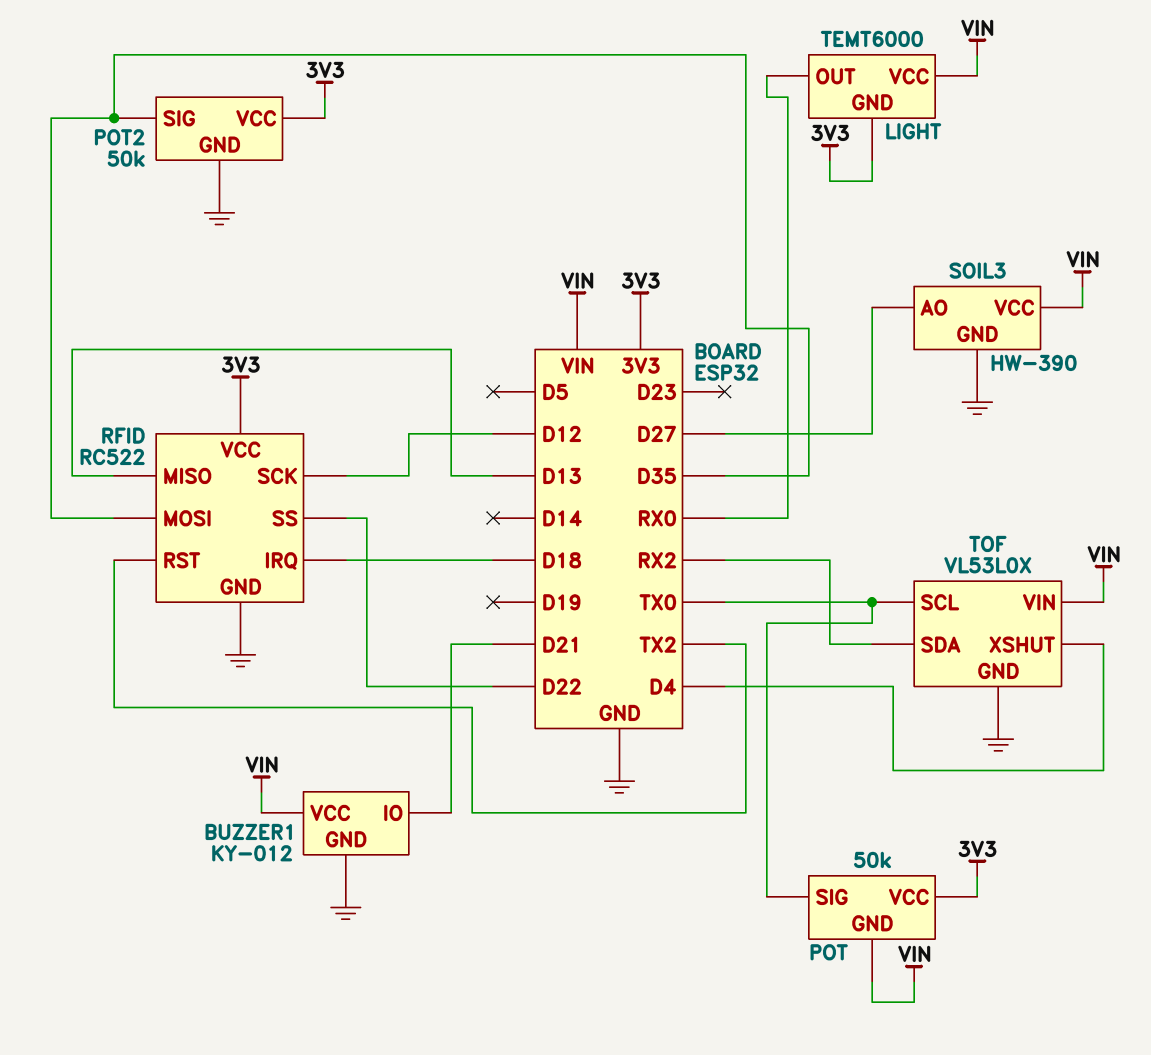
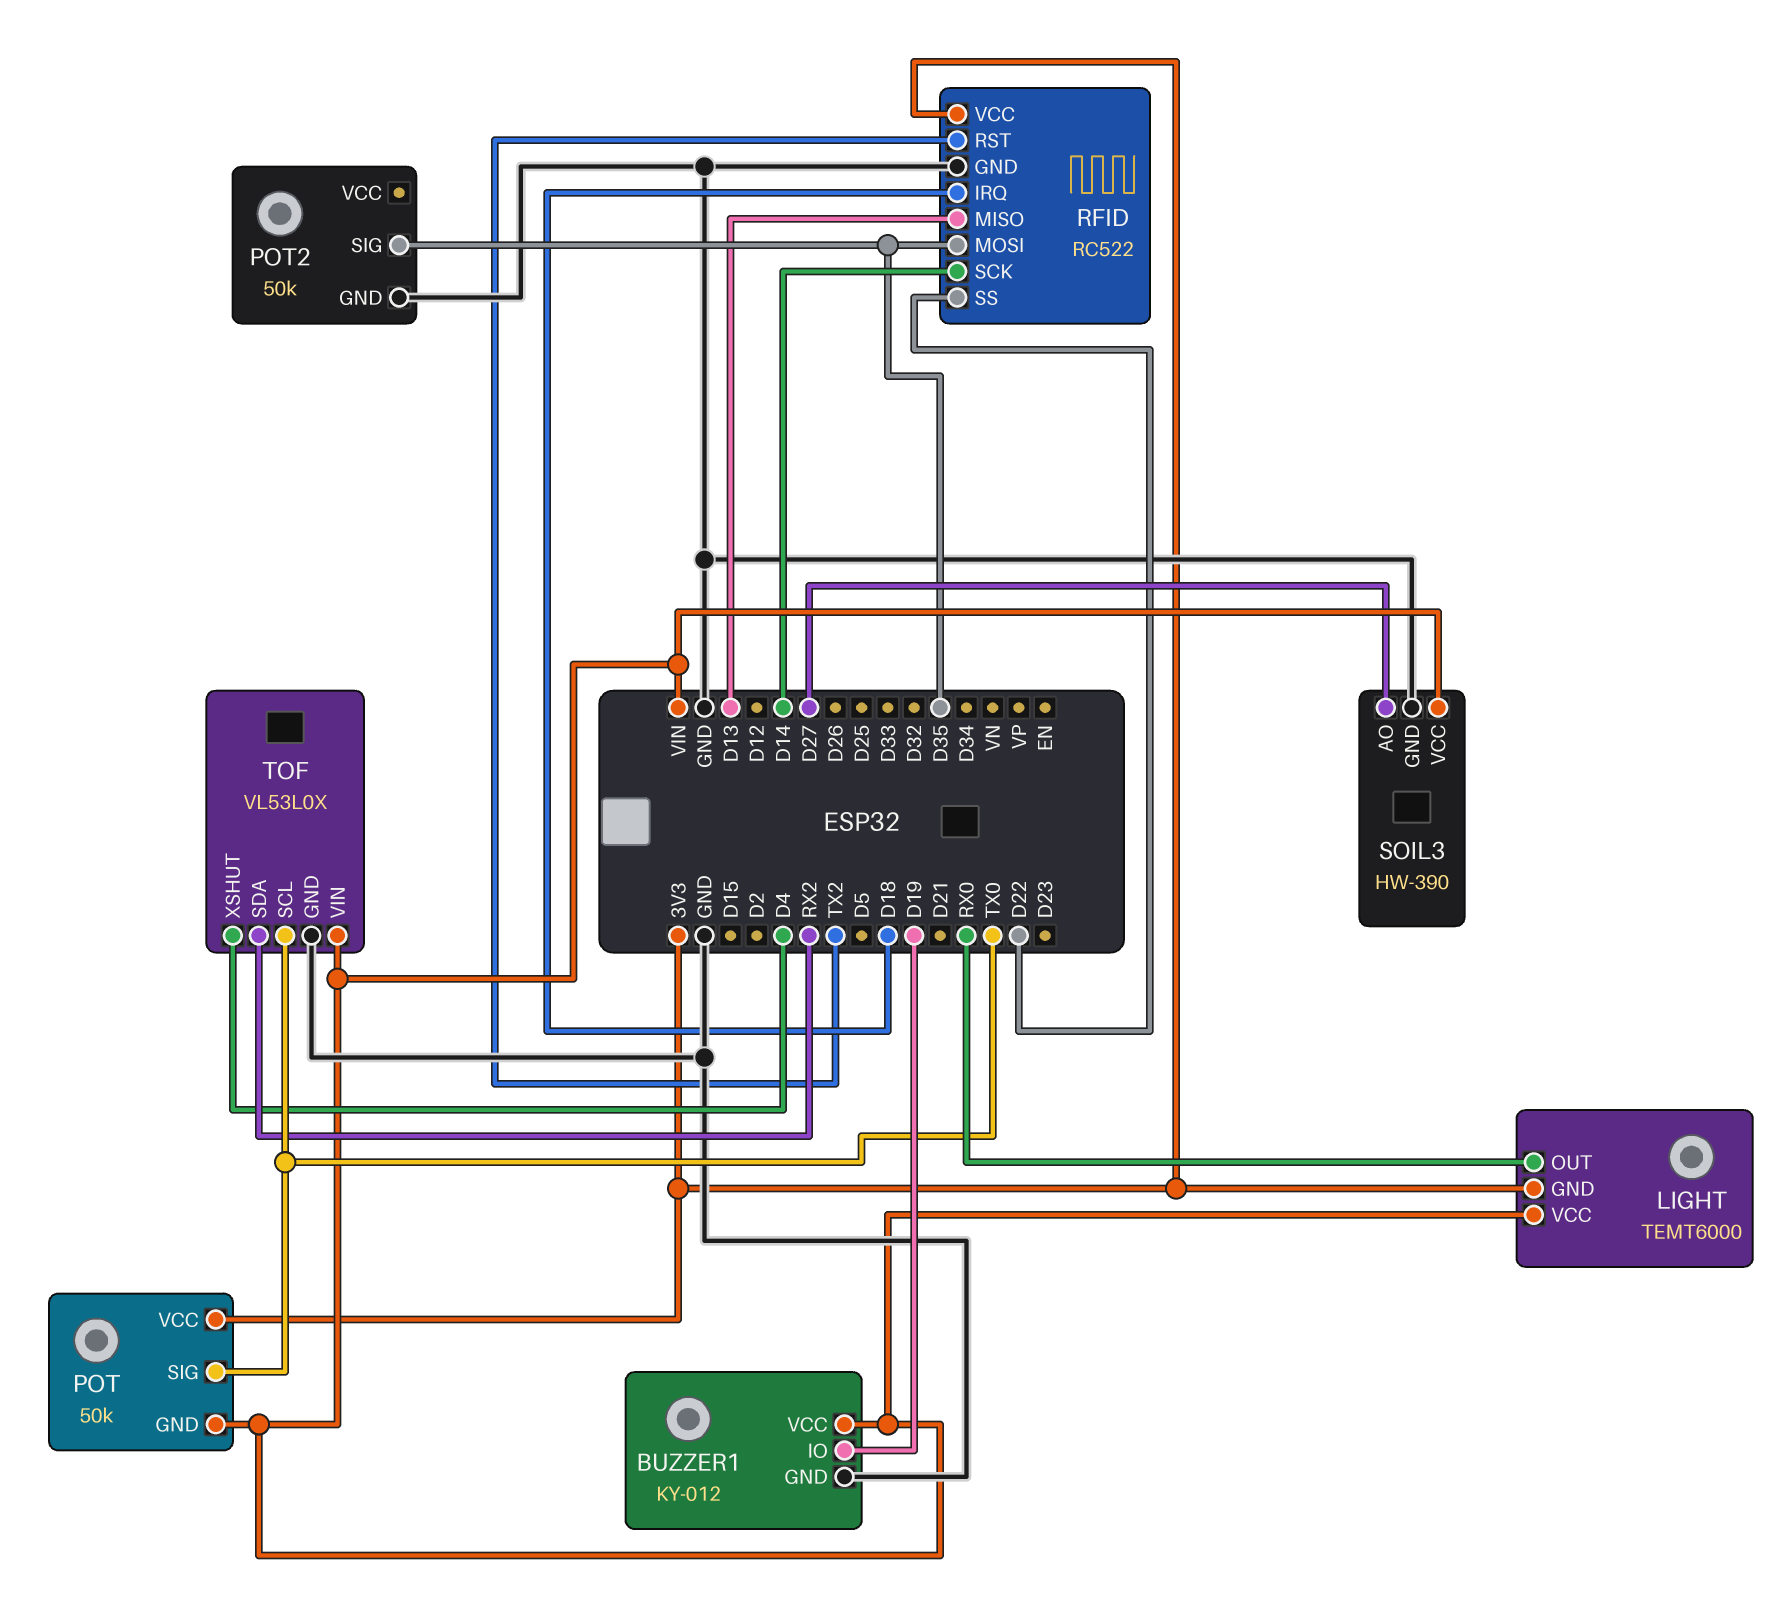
BUZZER1 pin IO: D21 -> D19
POT2 pin VCC: 3V3 -> none
RFID pin SCK: D12 -> D14

